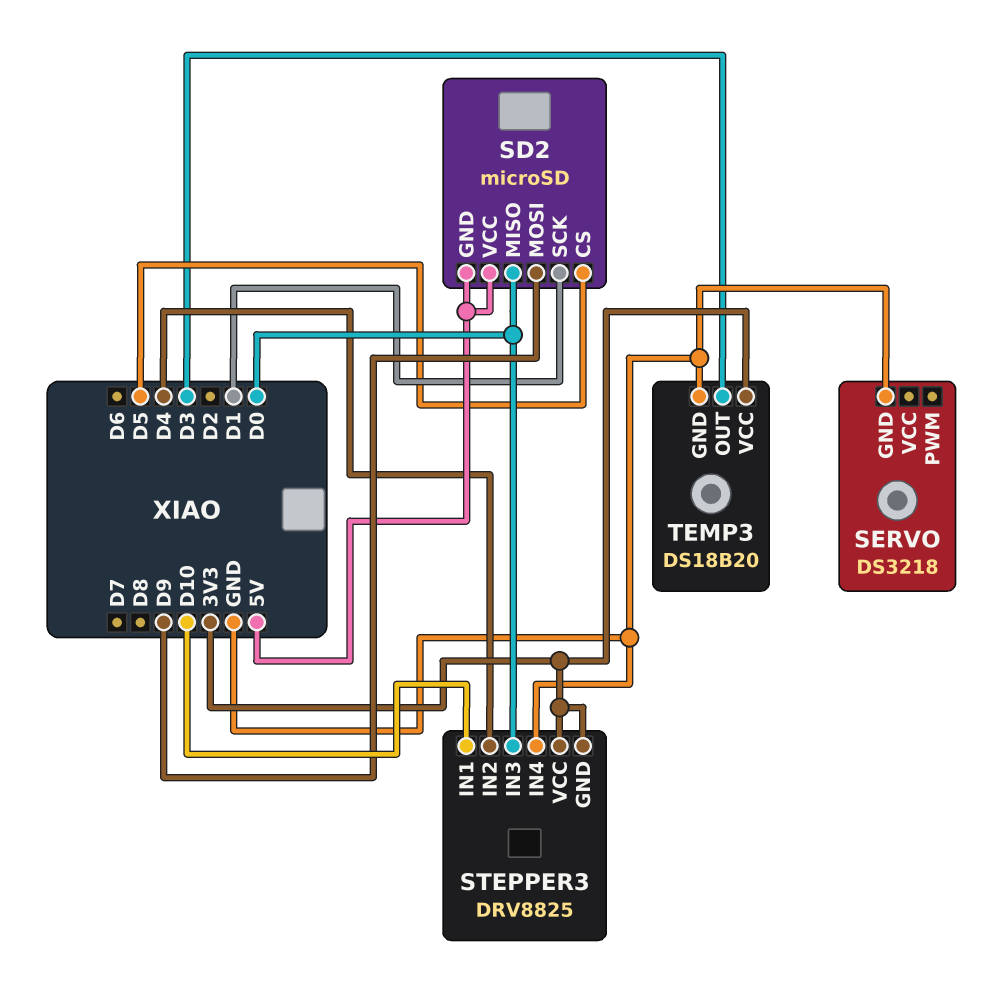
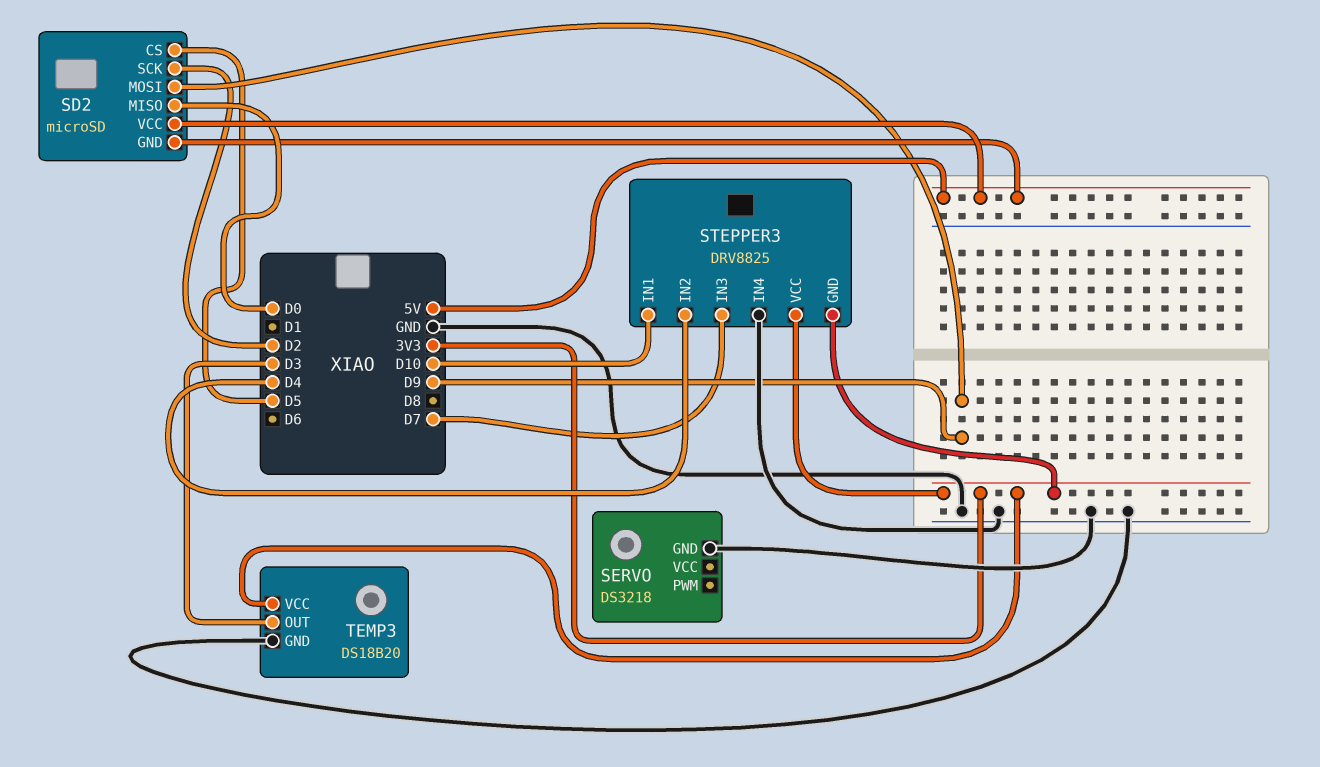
SD2 pin SCK: D1 -> D2
STEPPER3 pin IN3: D0 -> D7

